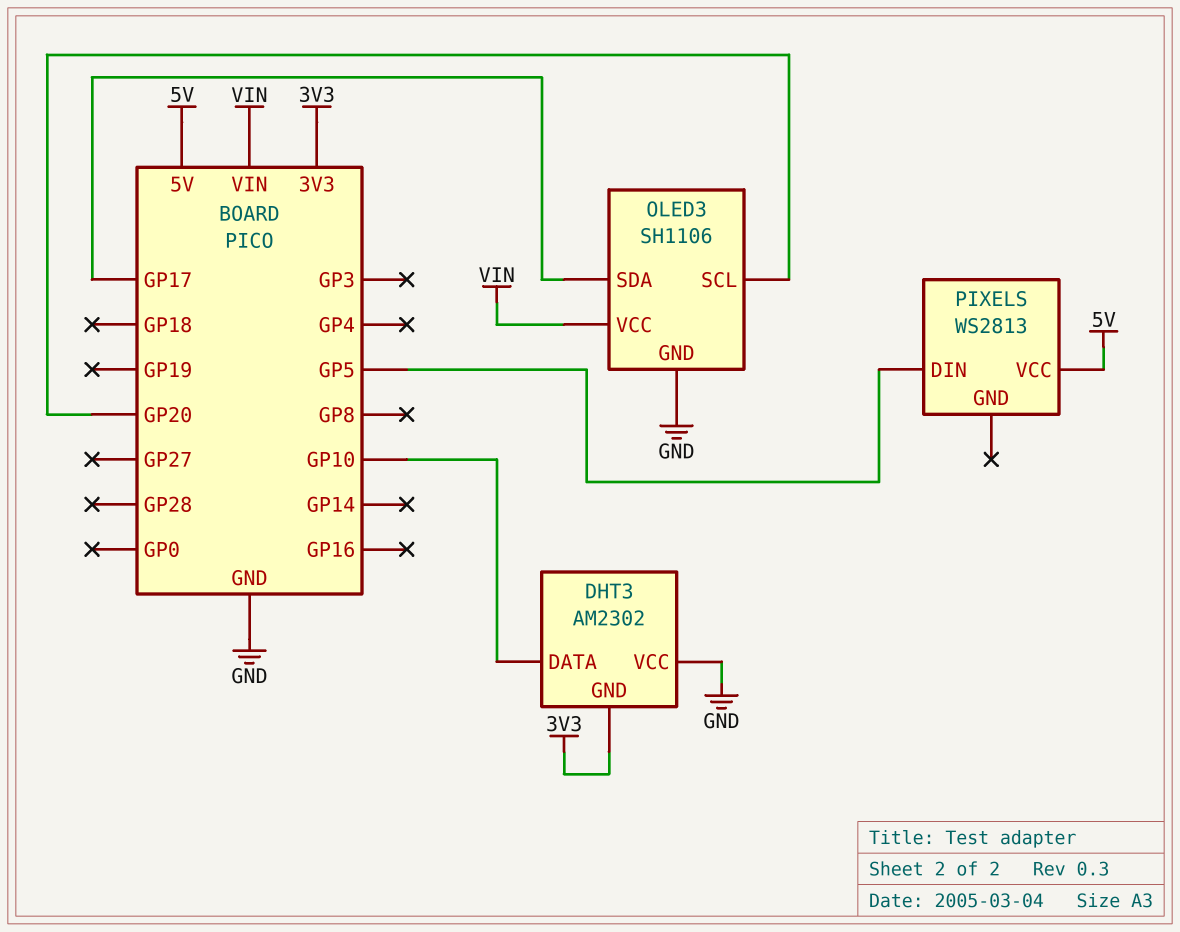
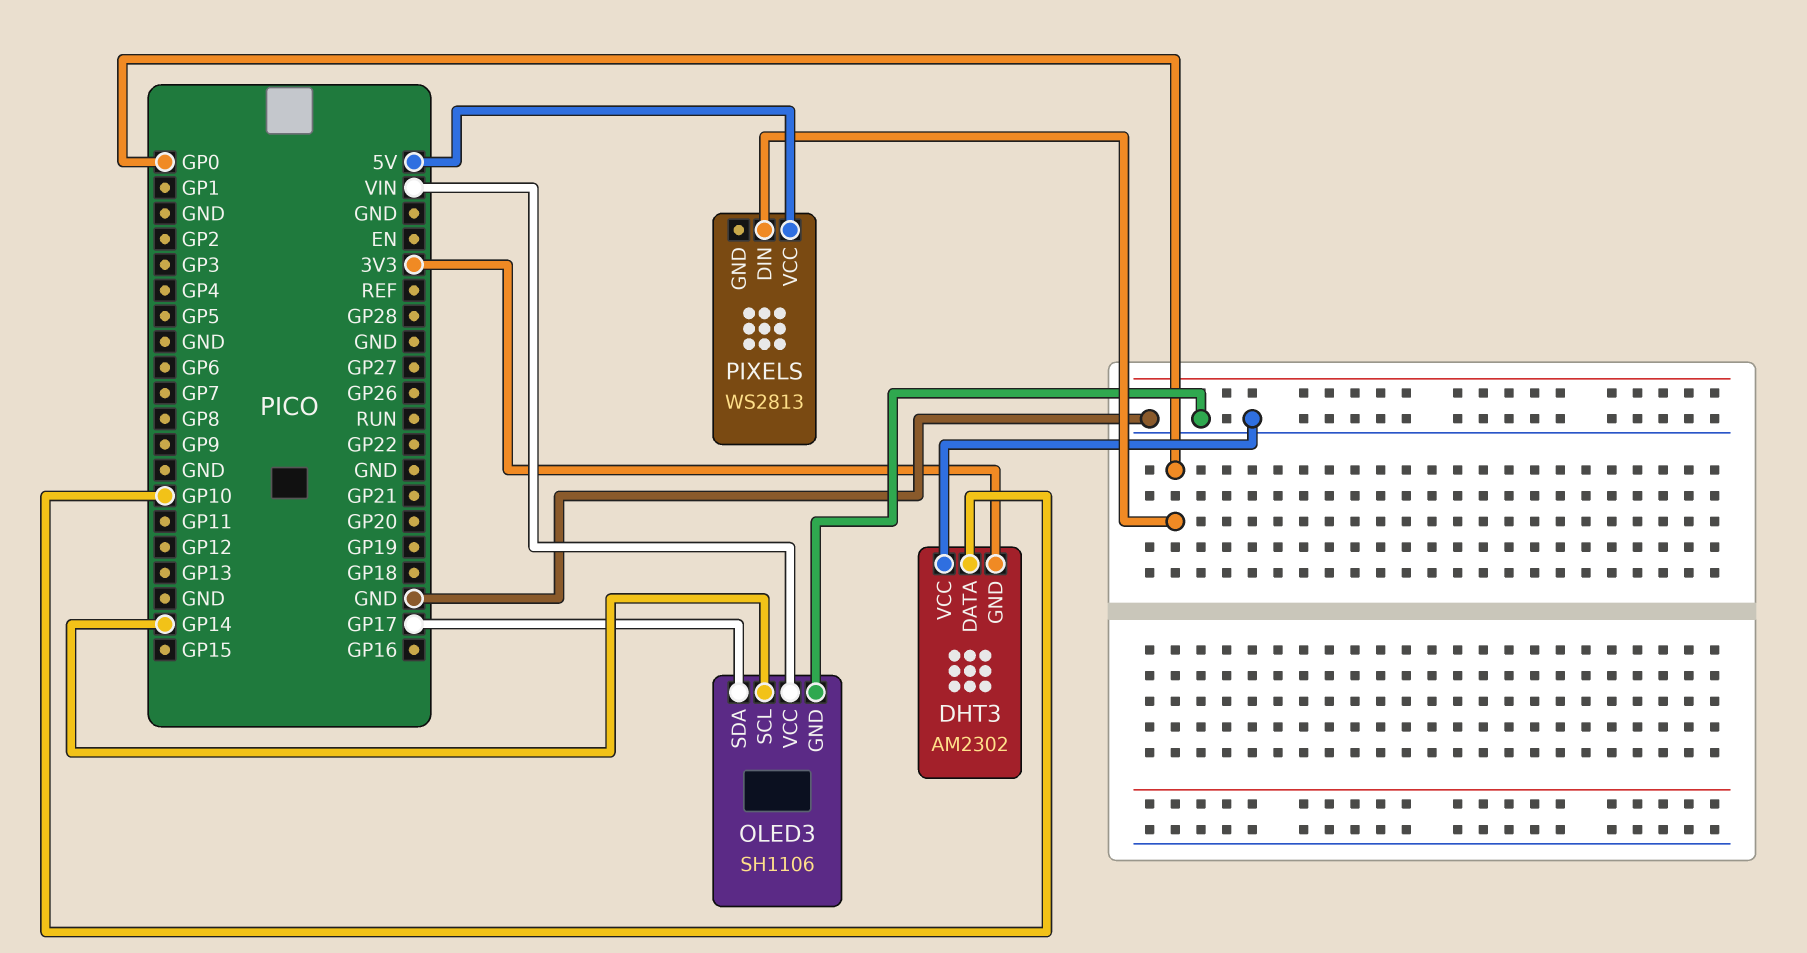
OLED3 pin SCL: GP20 -> GP14
PIXELS pin DIN: GP5 -> GP0

